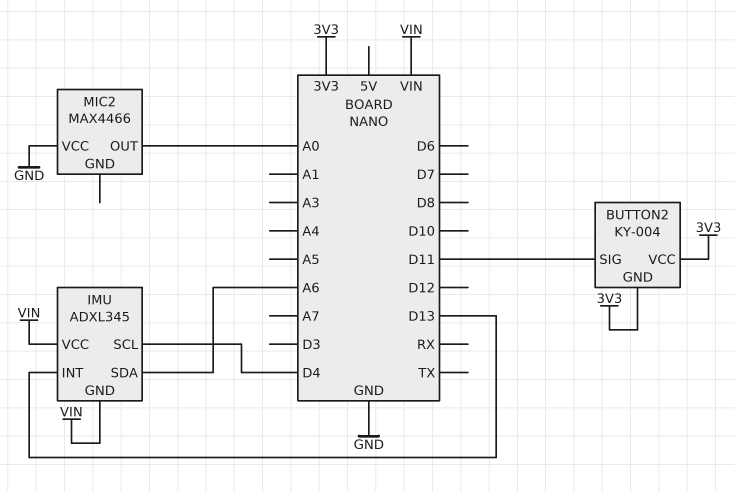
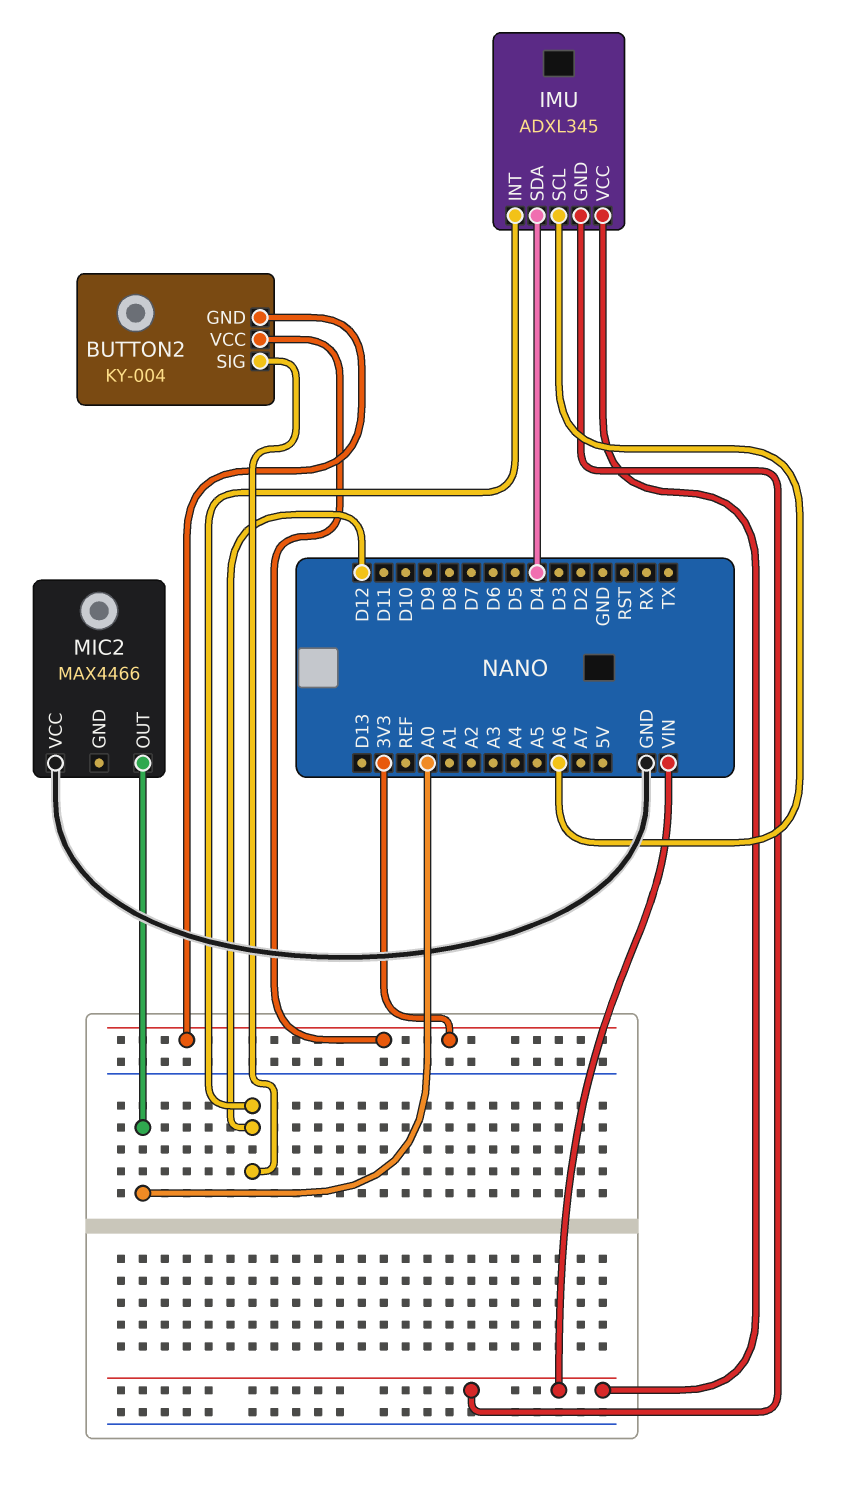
BUTTON2 pin SIG: D11 -> D12
IMU pin INT: D13 -> D12
IMU pin SCL: D4 -> A6
IMU pin SDA: A6 -> D4

